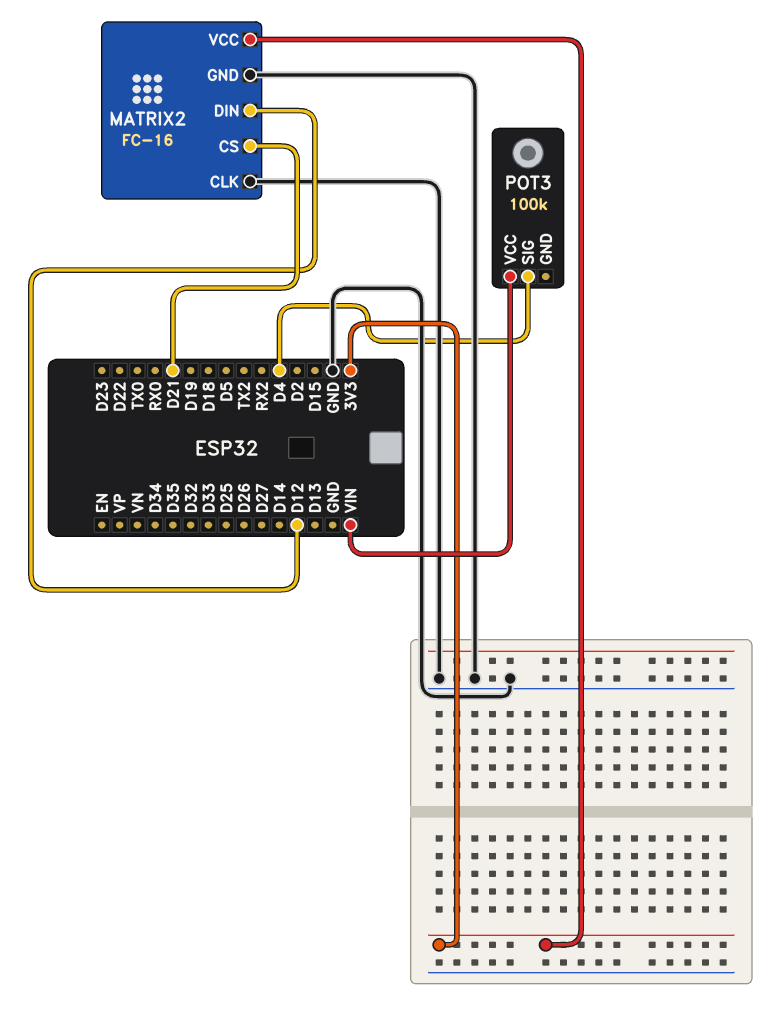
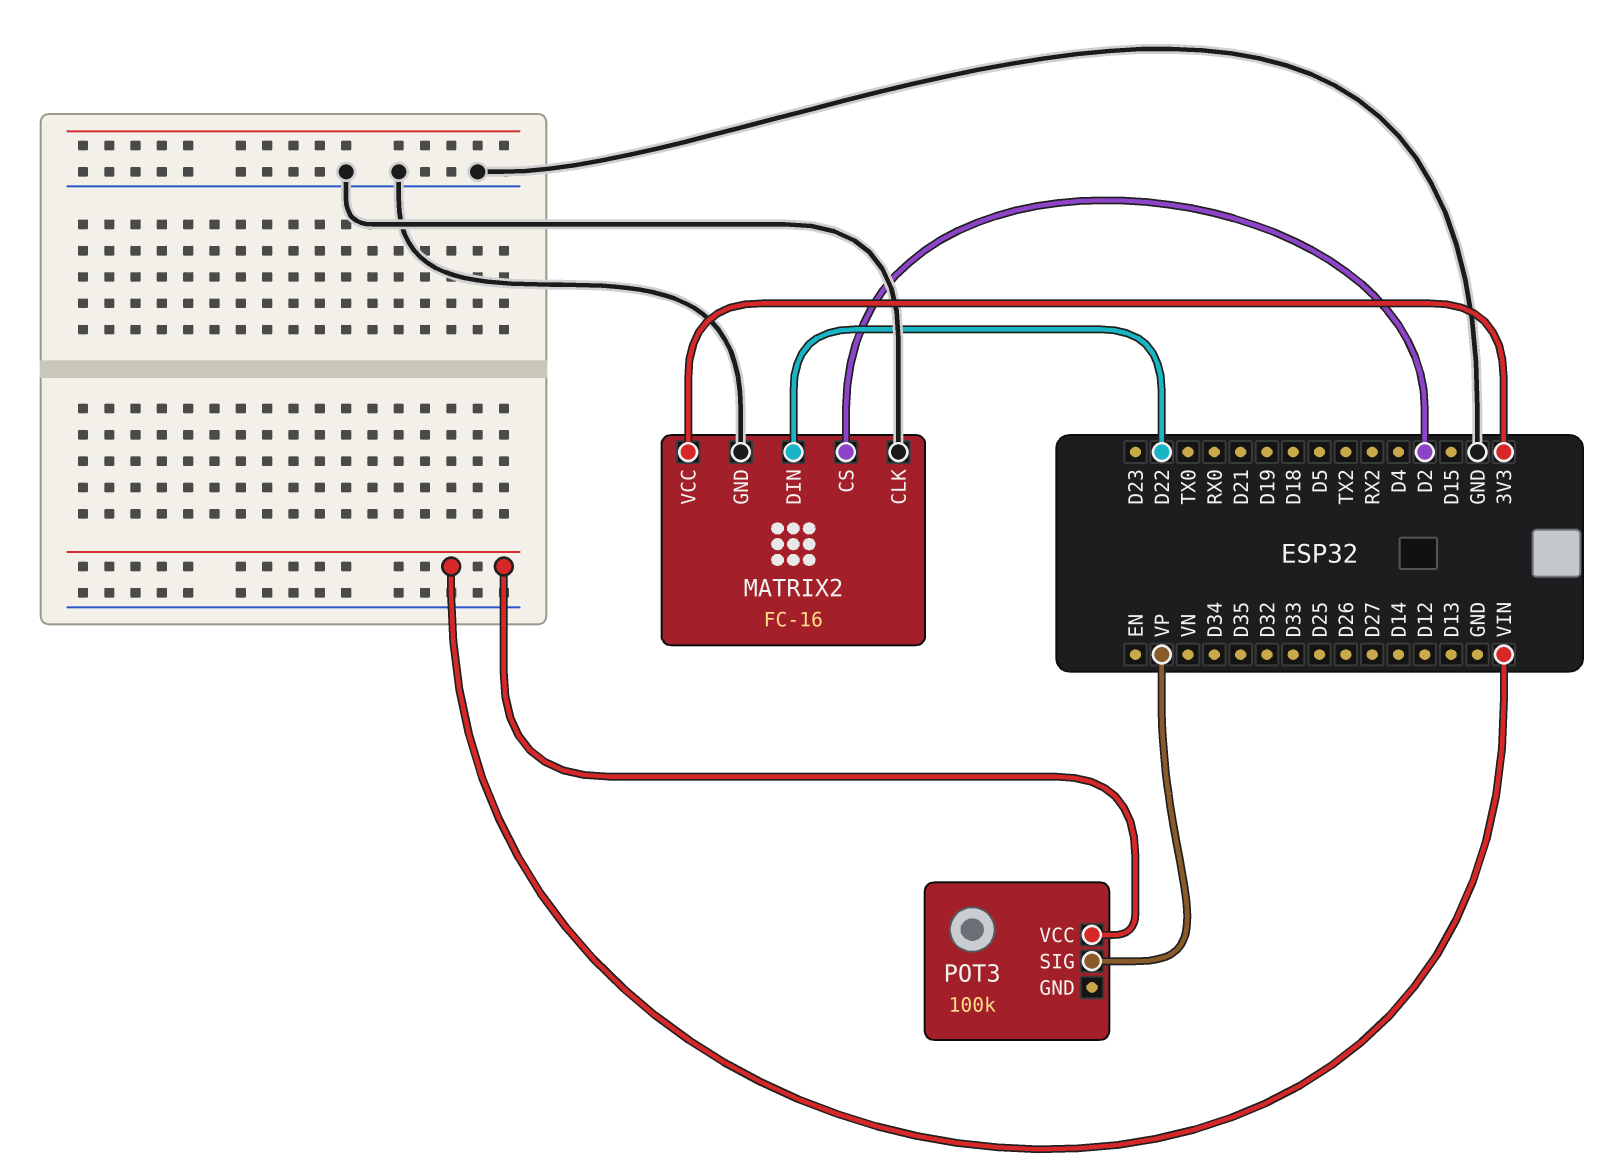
MATRIX2 pin CS: D21 -> D2
MATRIX2 pin DIN: D12 -> D22
POT3 pin SIG: D4 -> VP

